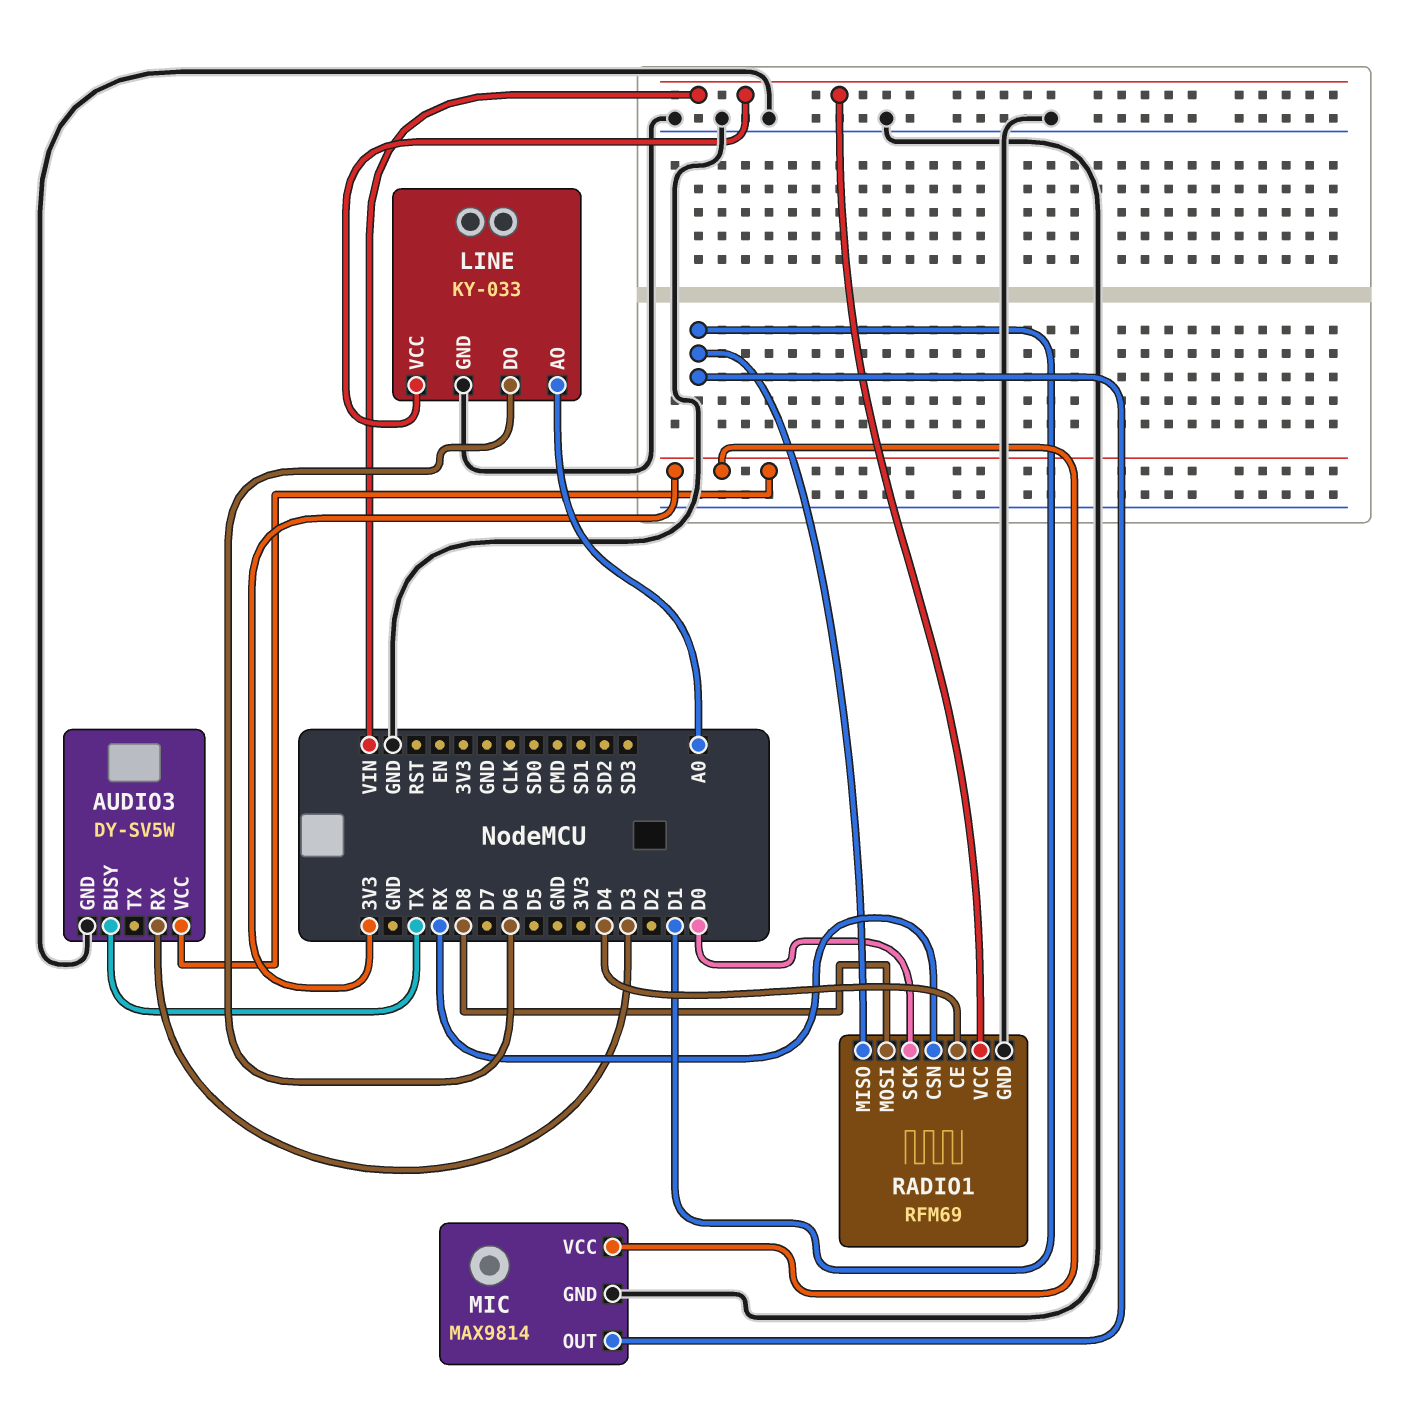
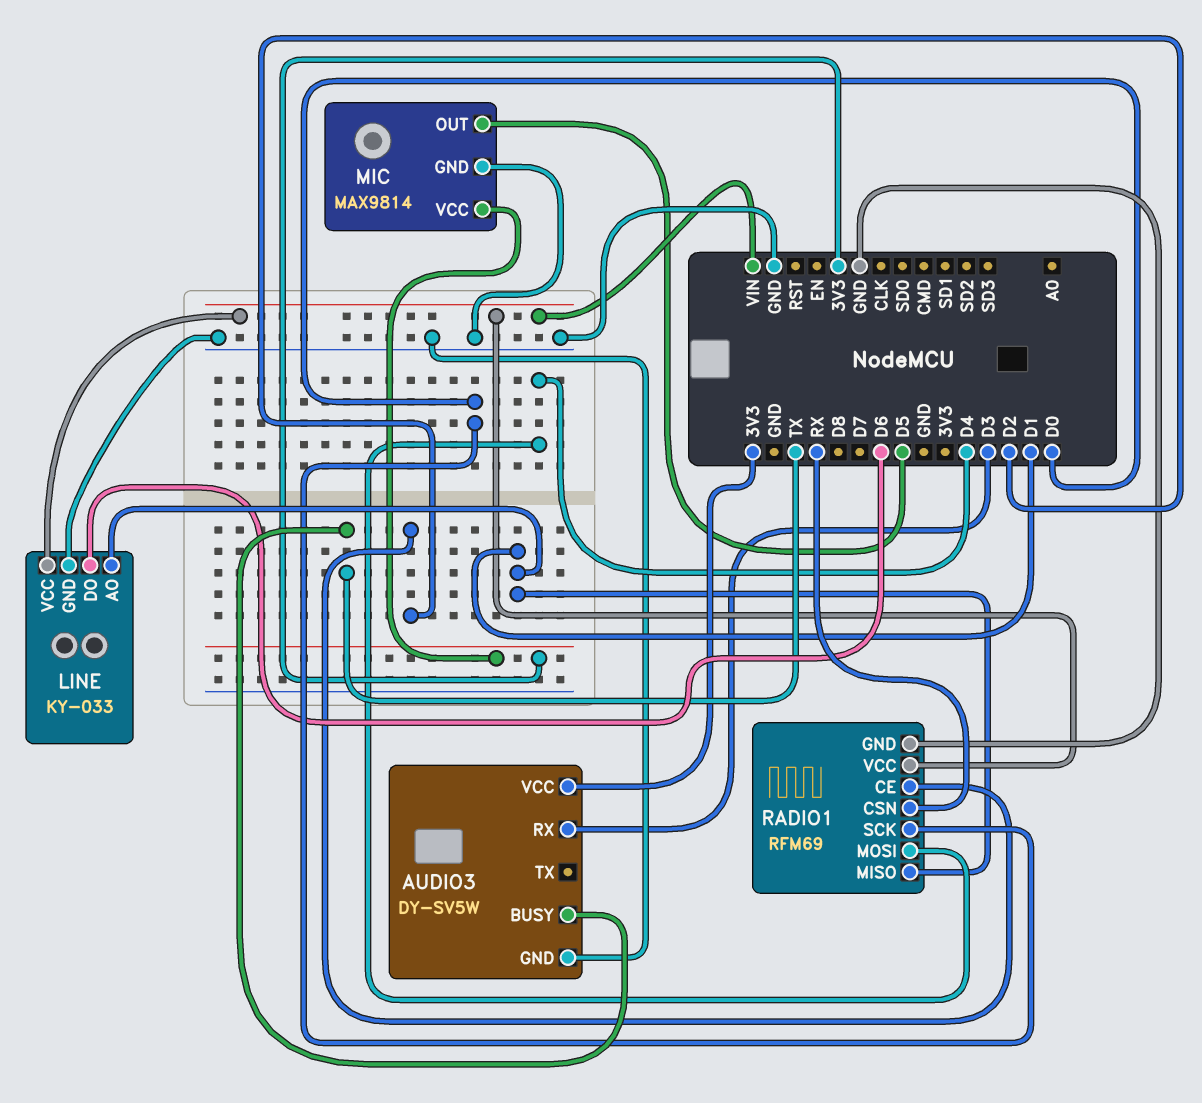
LINE pin AO: A0 -> D1
MIC pin OUT: D1 -> D5
RADIO1 pin CE: D4 -> D2
RADIO1 pin MOSI: D8 -> D4

